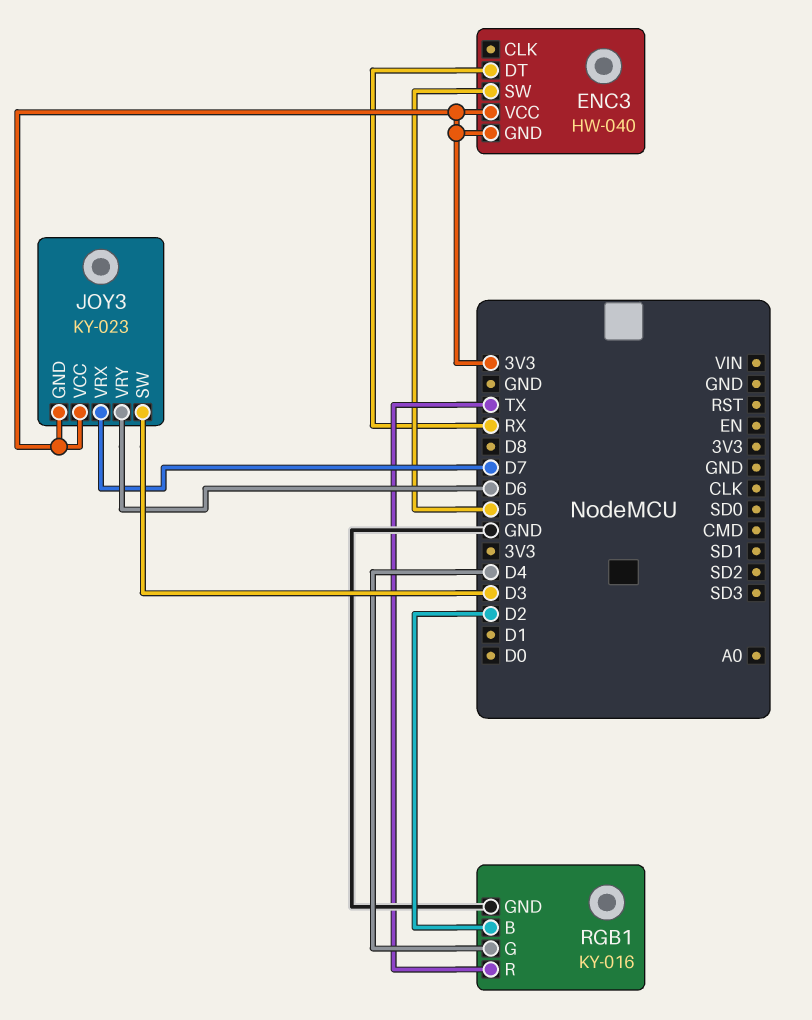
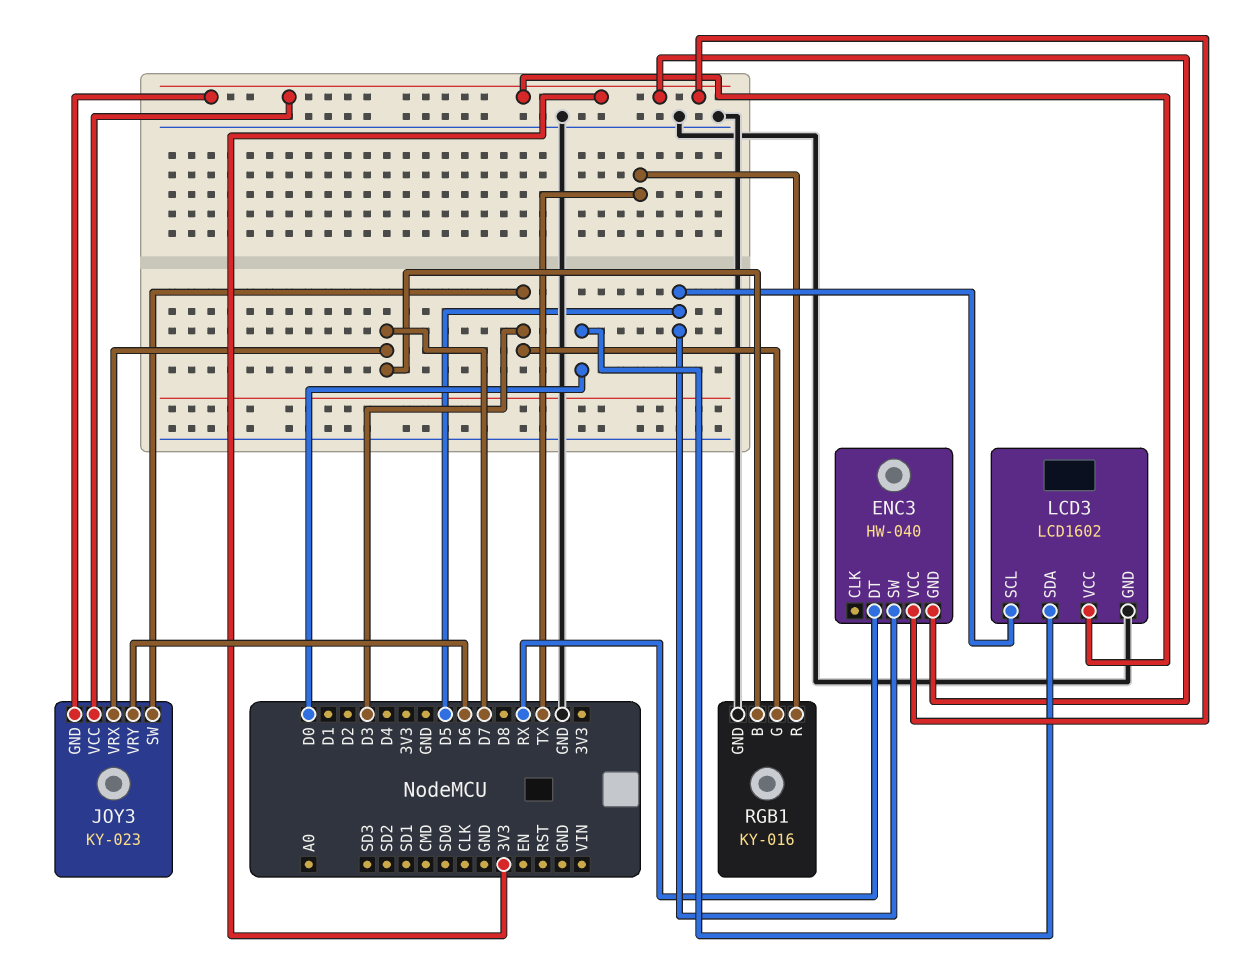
LCD3: none -> LCD1602
LCD3 pin GND: none -> GND
LCD3 pin SCL: none -> D5
LCD3 pin SDA: none -> D0
LCD3 pin VCC: none -> 3V3
RGB1 pin B: D2 -> D7
RGB1 pin G: D4 -> D3

